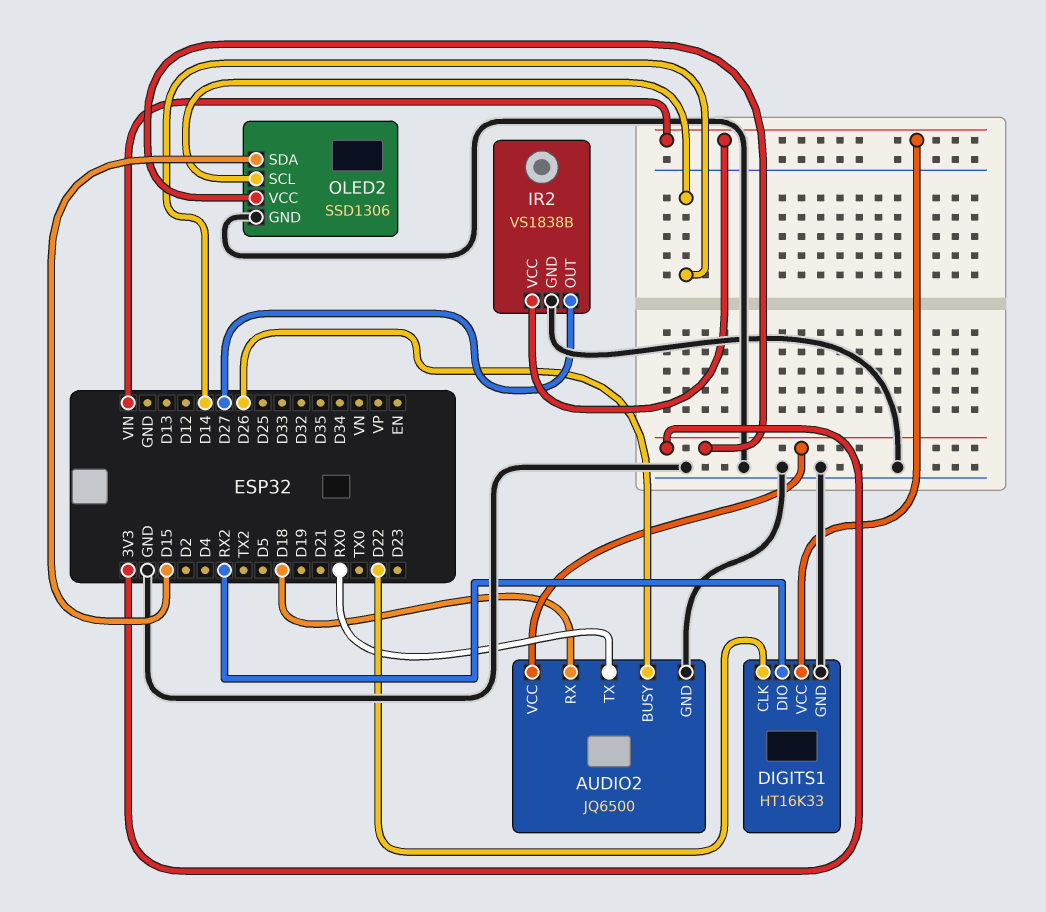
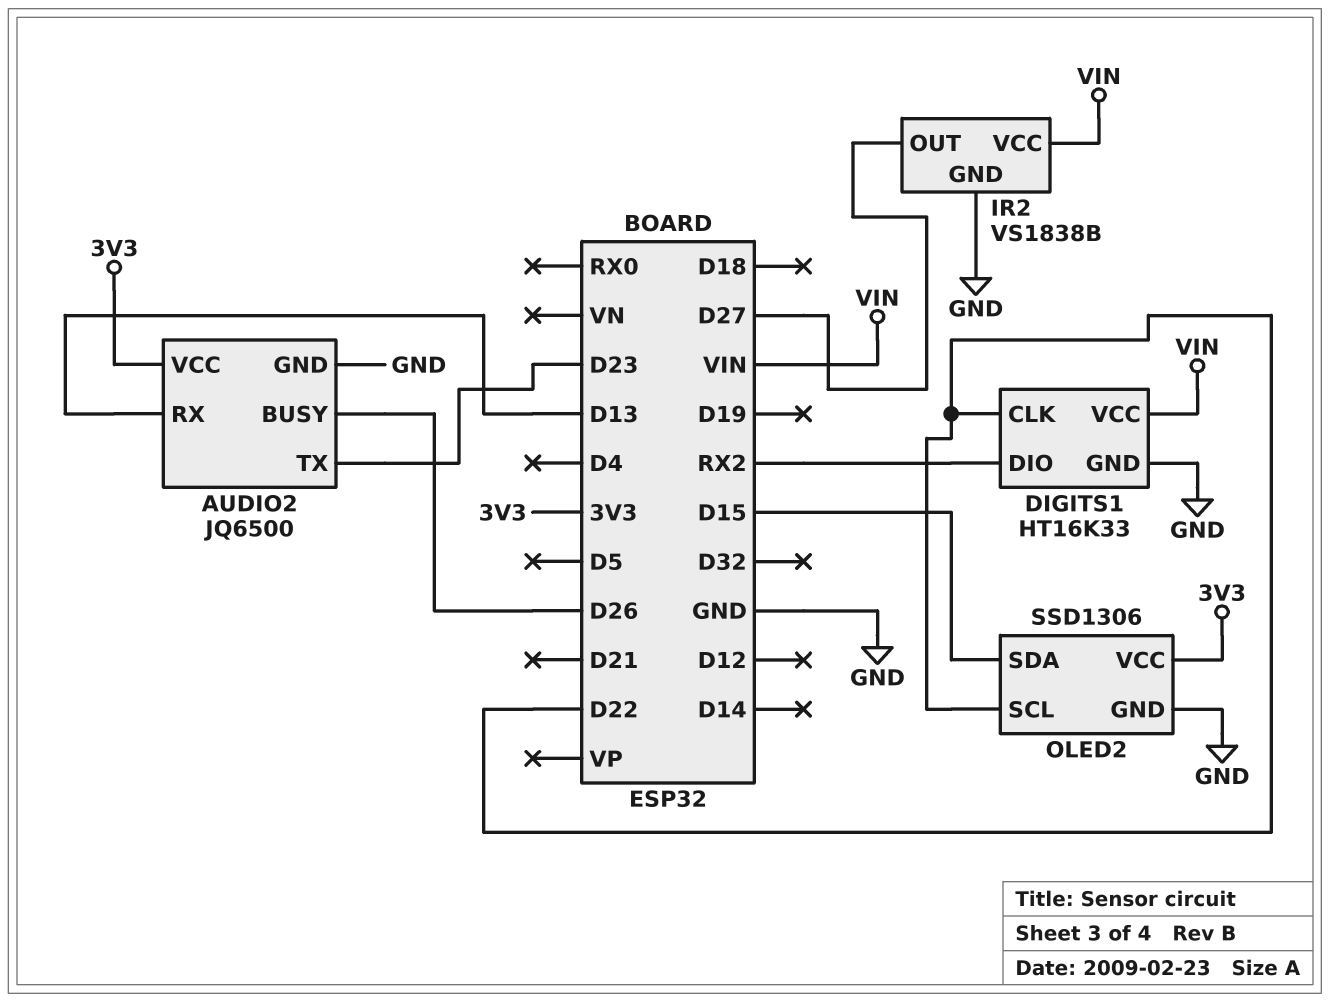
AUDIO2 pin RX: D18 -> D13
AUDIO2 pin TX: RX0 -> D23
OLED2 pin SCL: D14 -> D22

